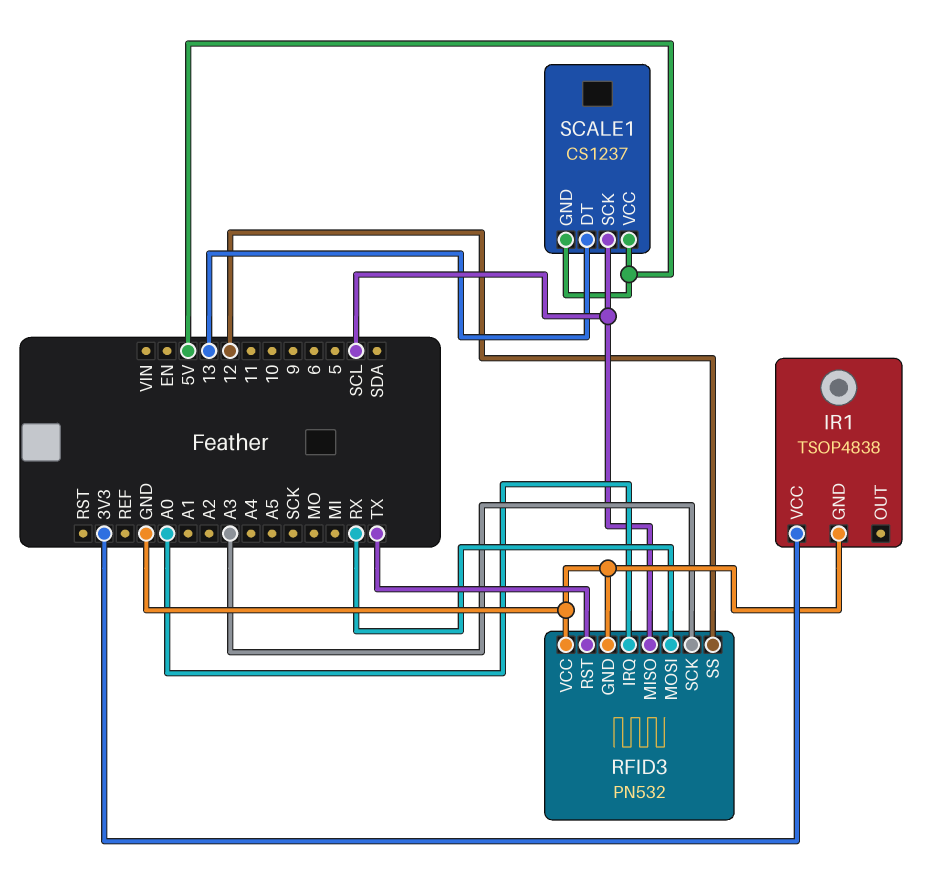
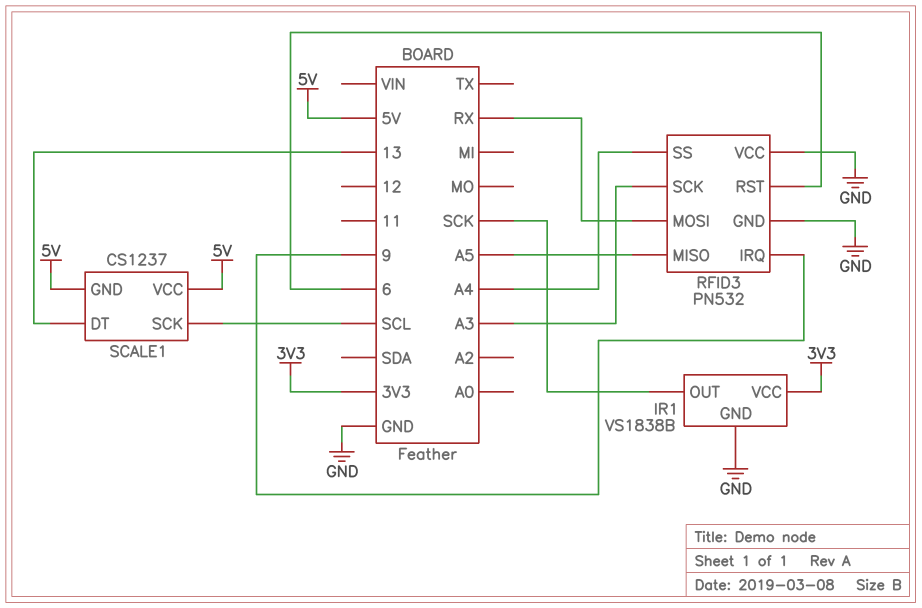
IR1: TSOP4838 -> VS1838B
IR1 pin OUT: none -> SCK
RFID3 pin IRQ: A0 -> 9
RFID3 pin MISO: SCL -> A5
RFID3 pin RST: TX -> 6
RFID3 pin SS: 12 -> A4

